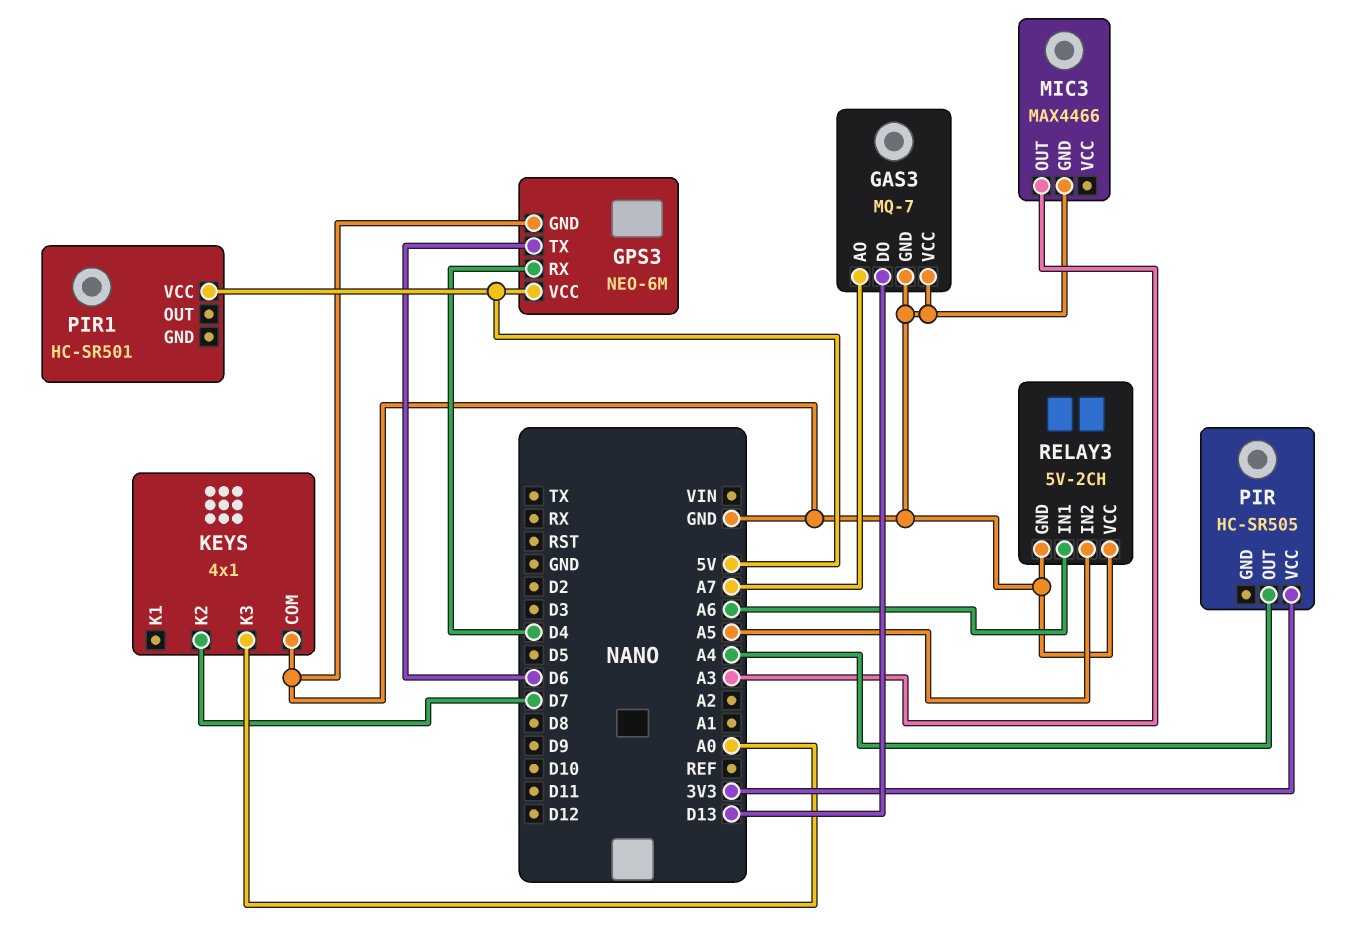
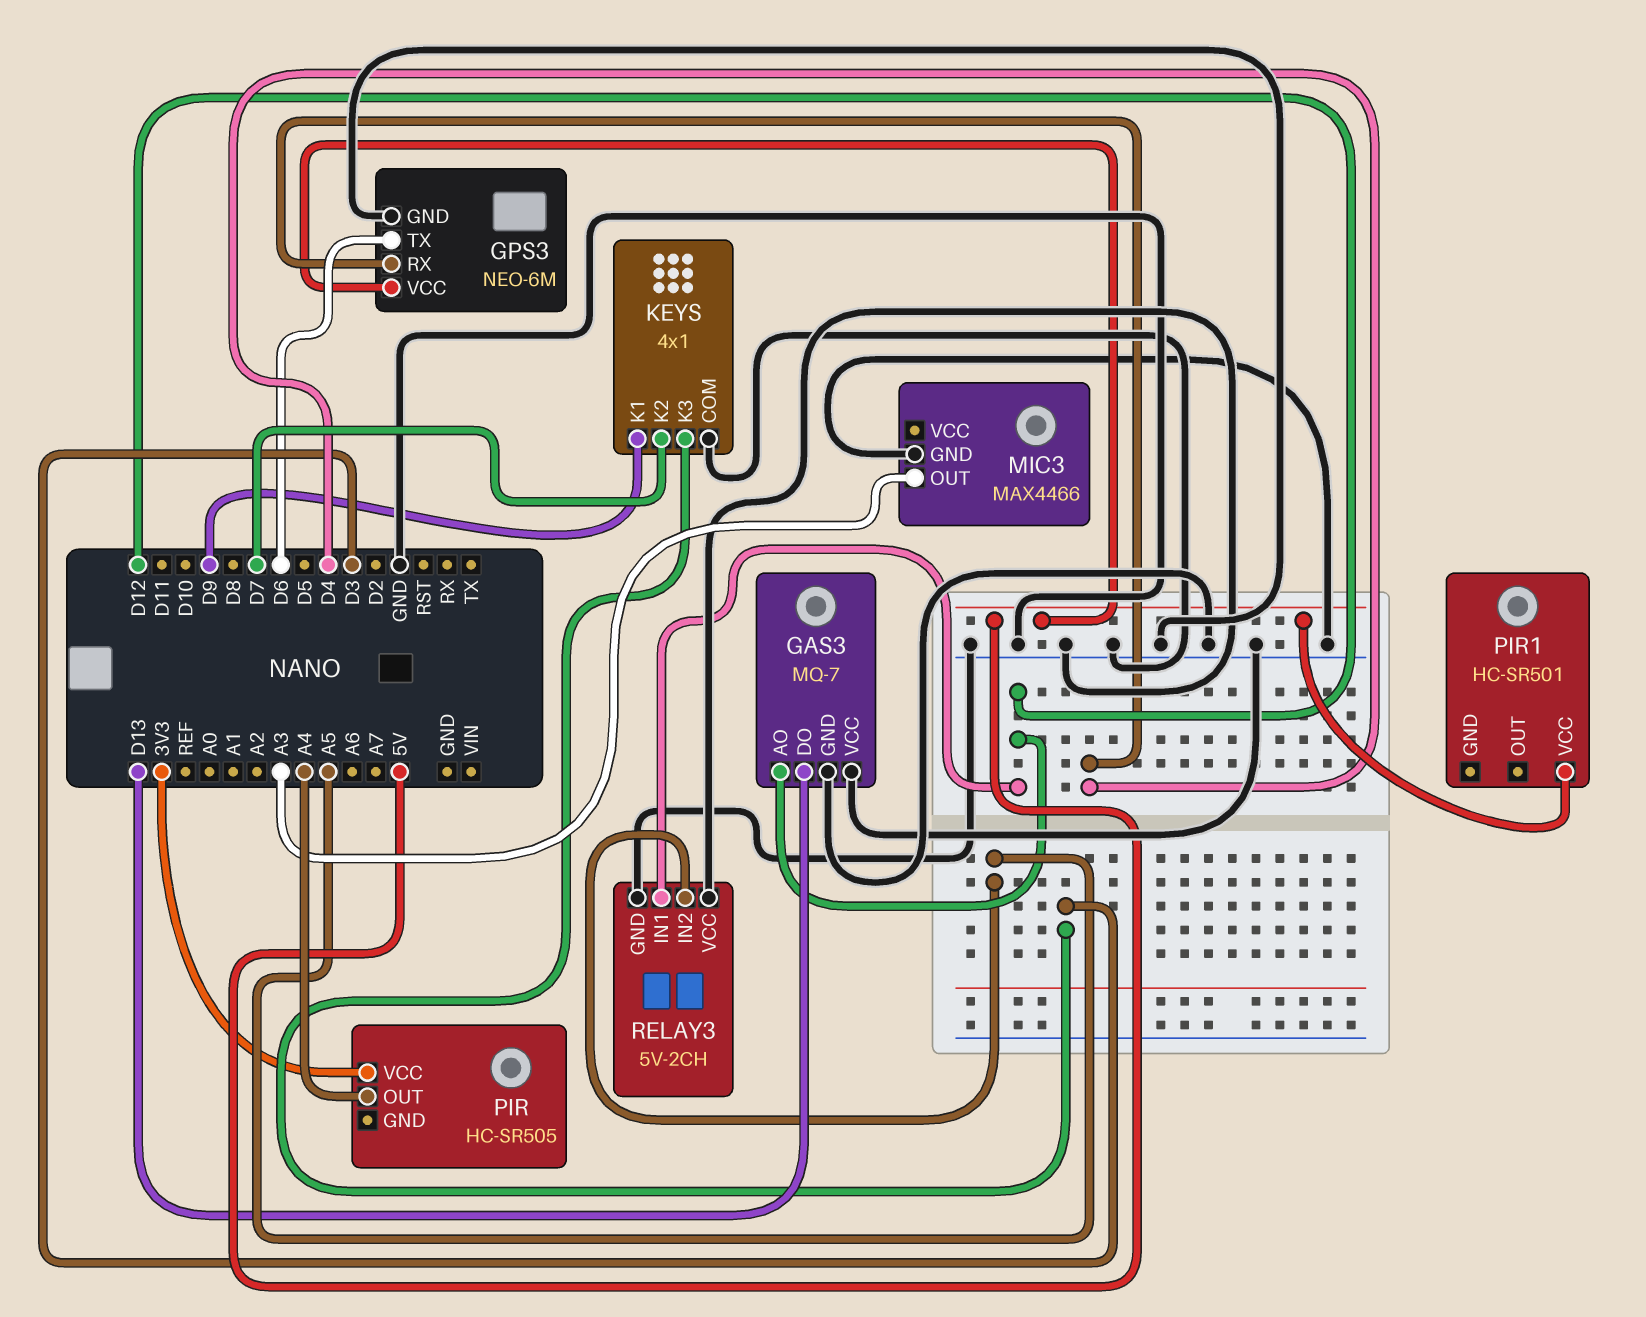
GAS3 pin AO: A7 -> D12
KEYS pin K1: none -> D9
KEYS pin K3: A0 -> D3
RELAY3 pin IN1: A6 -> D12

